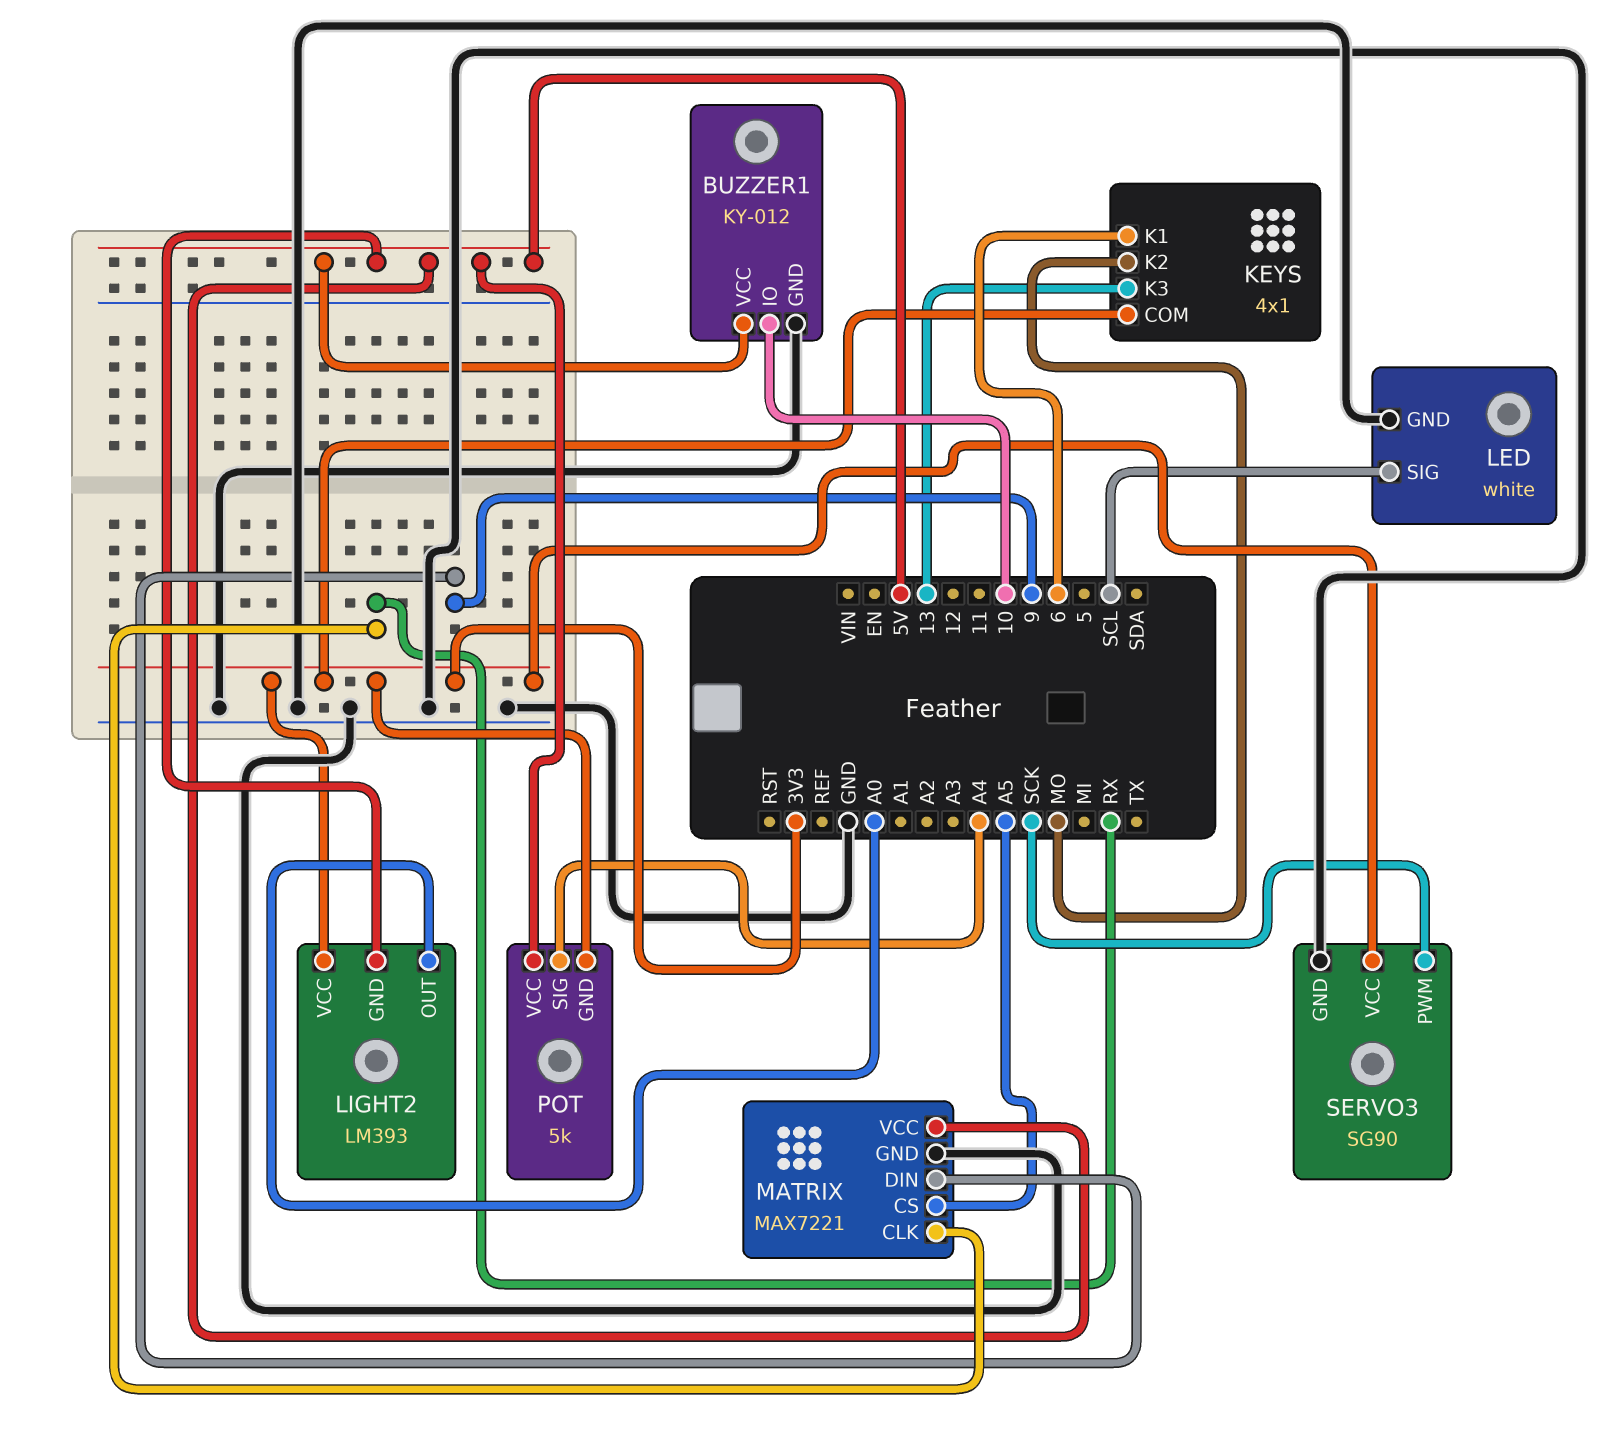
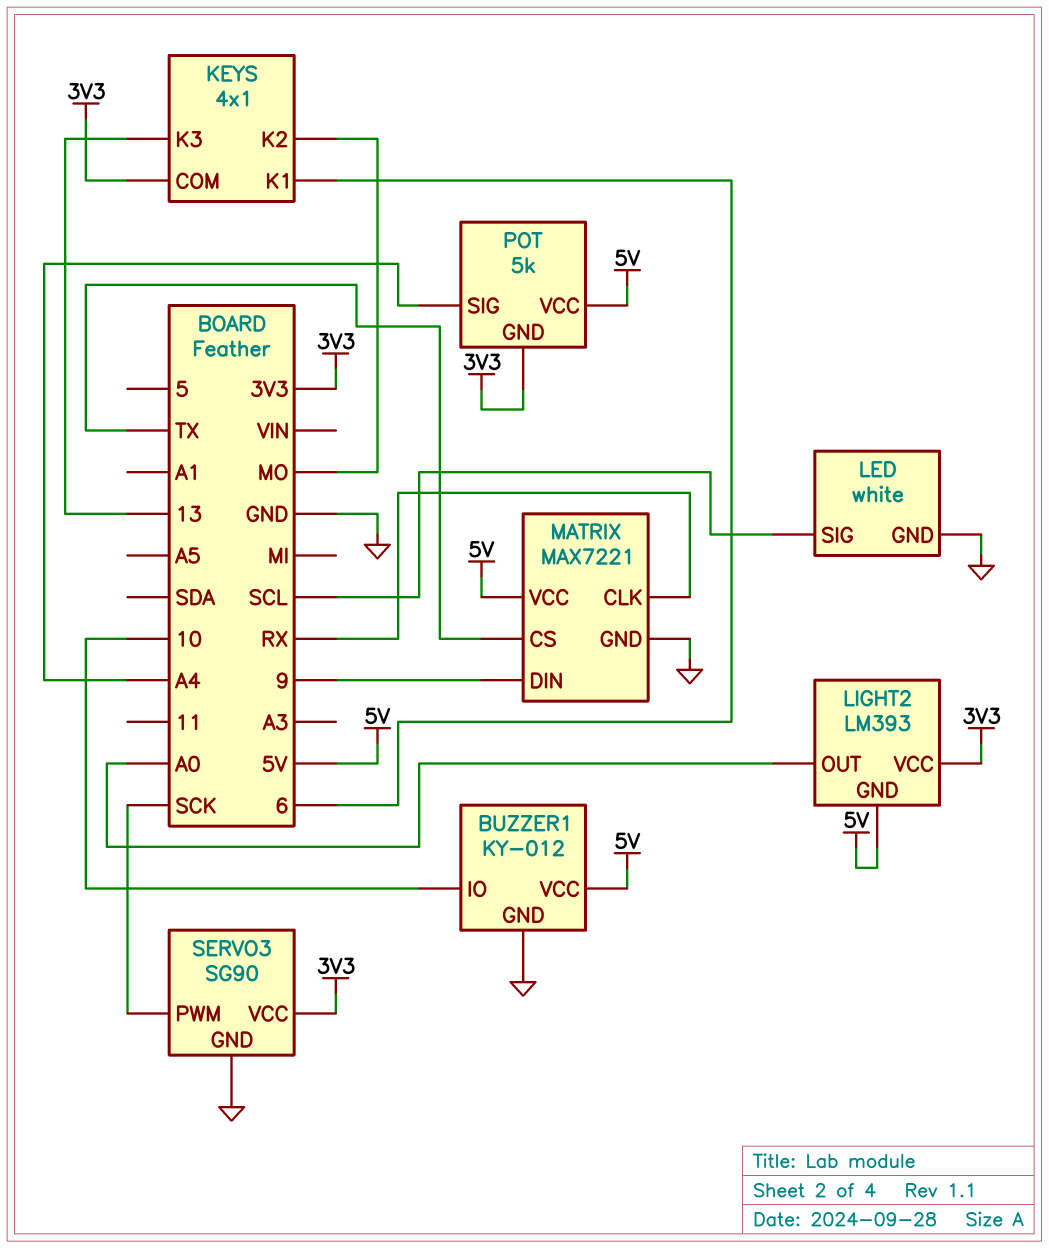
MATRIX pin CS: A5 -> TX

